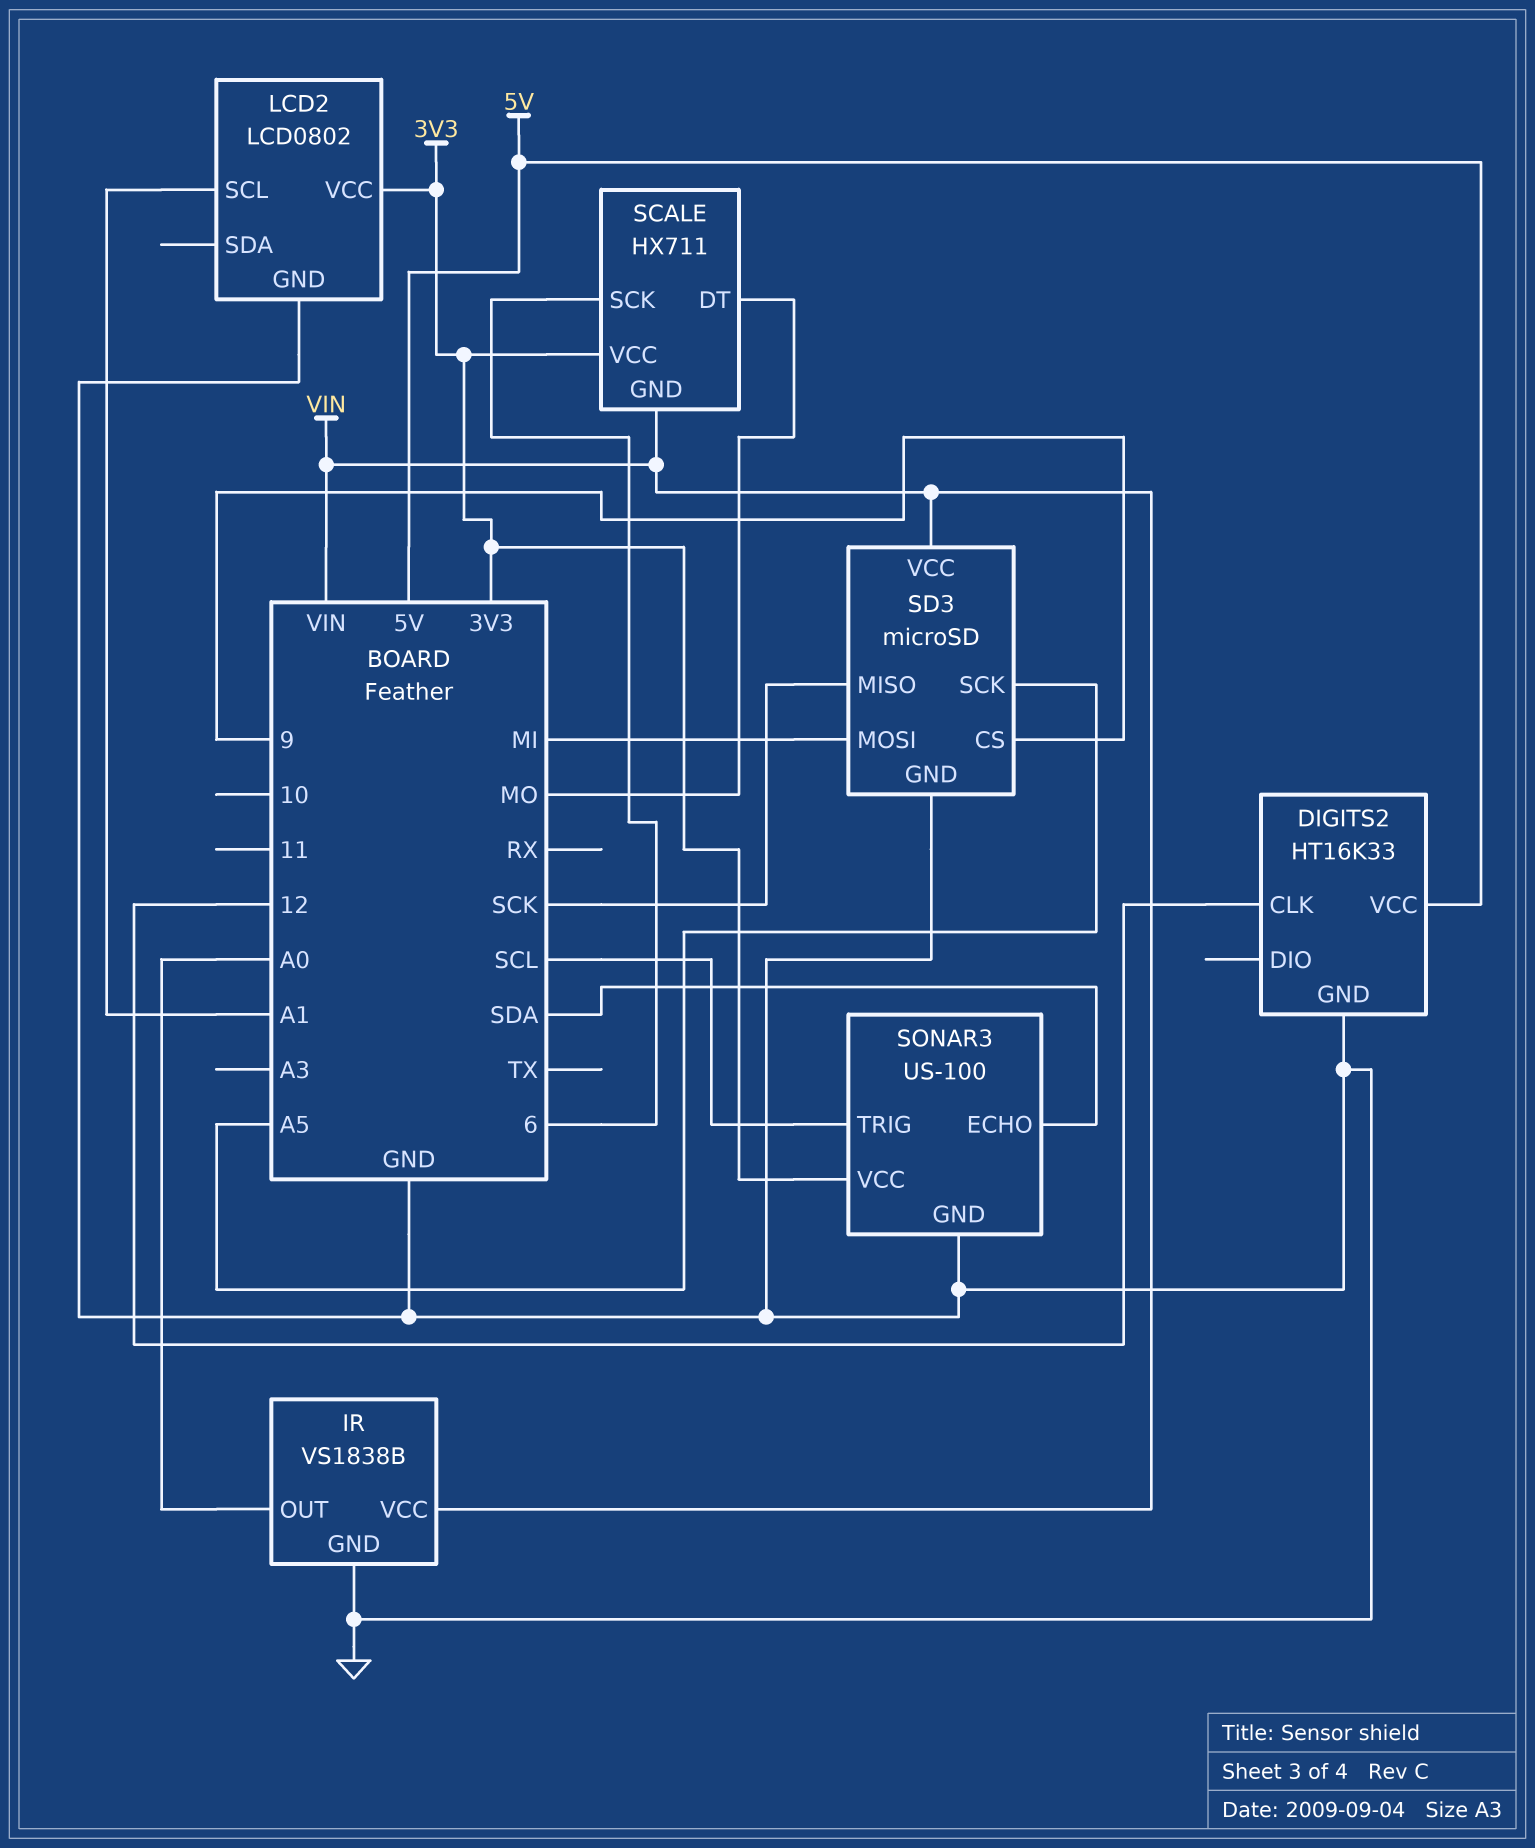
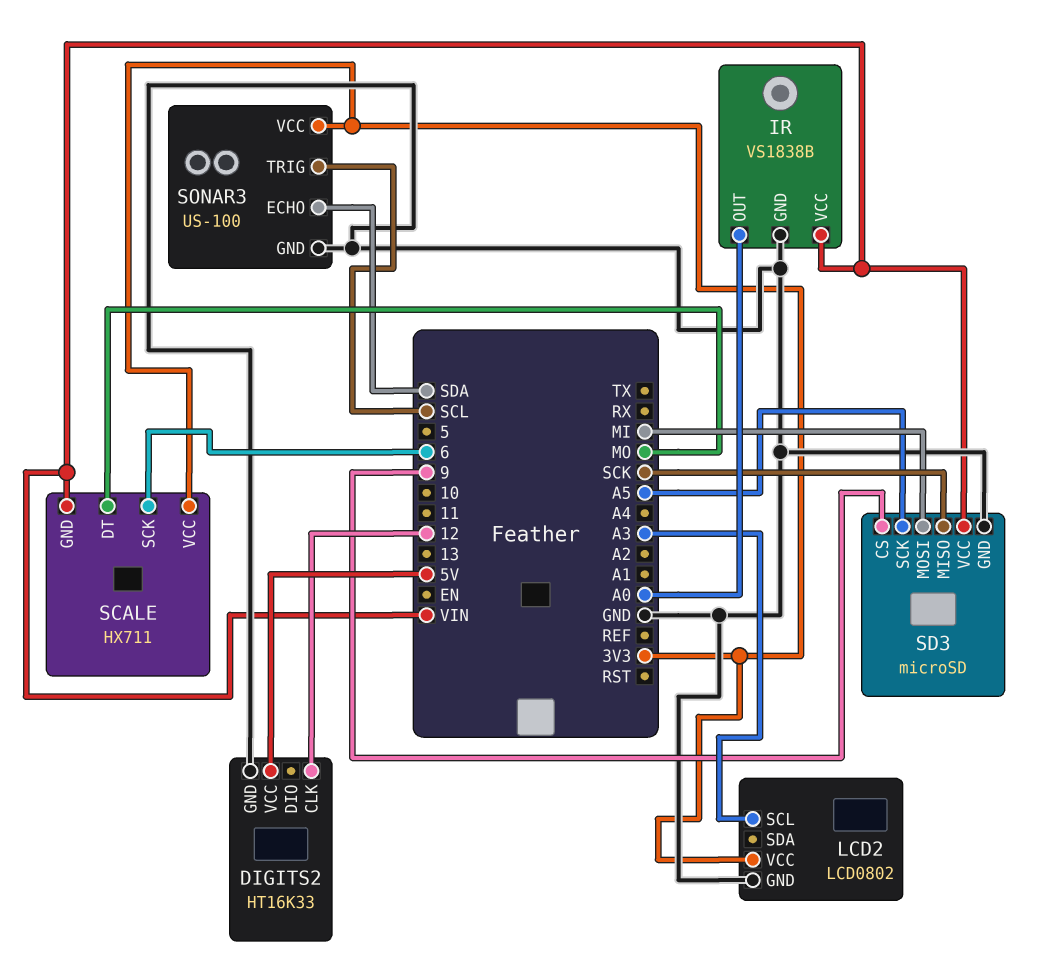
LCD2 pin SCL: A1 -> A3

